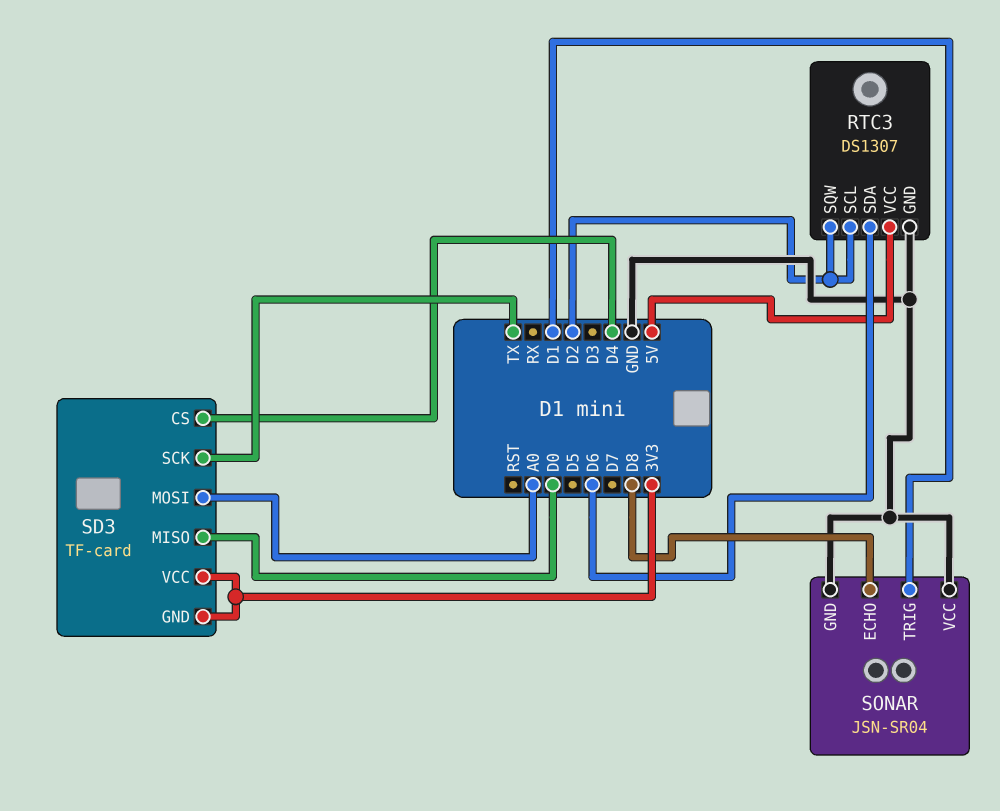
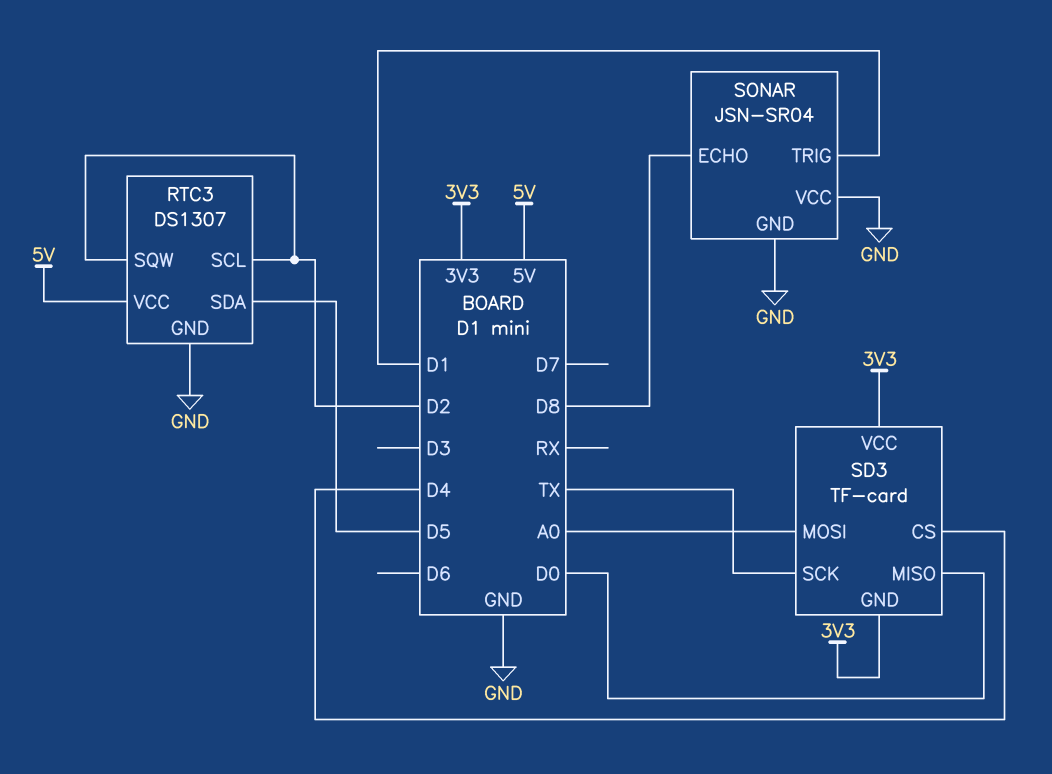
RTC3 pin SDA: D6 -> D5

